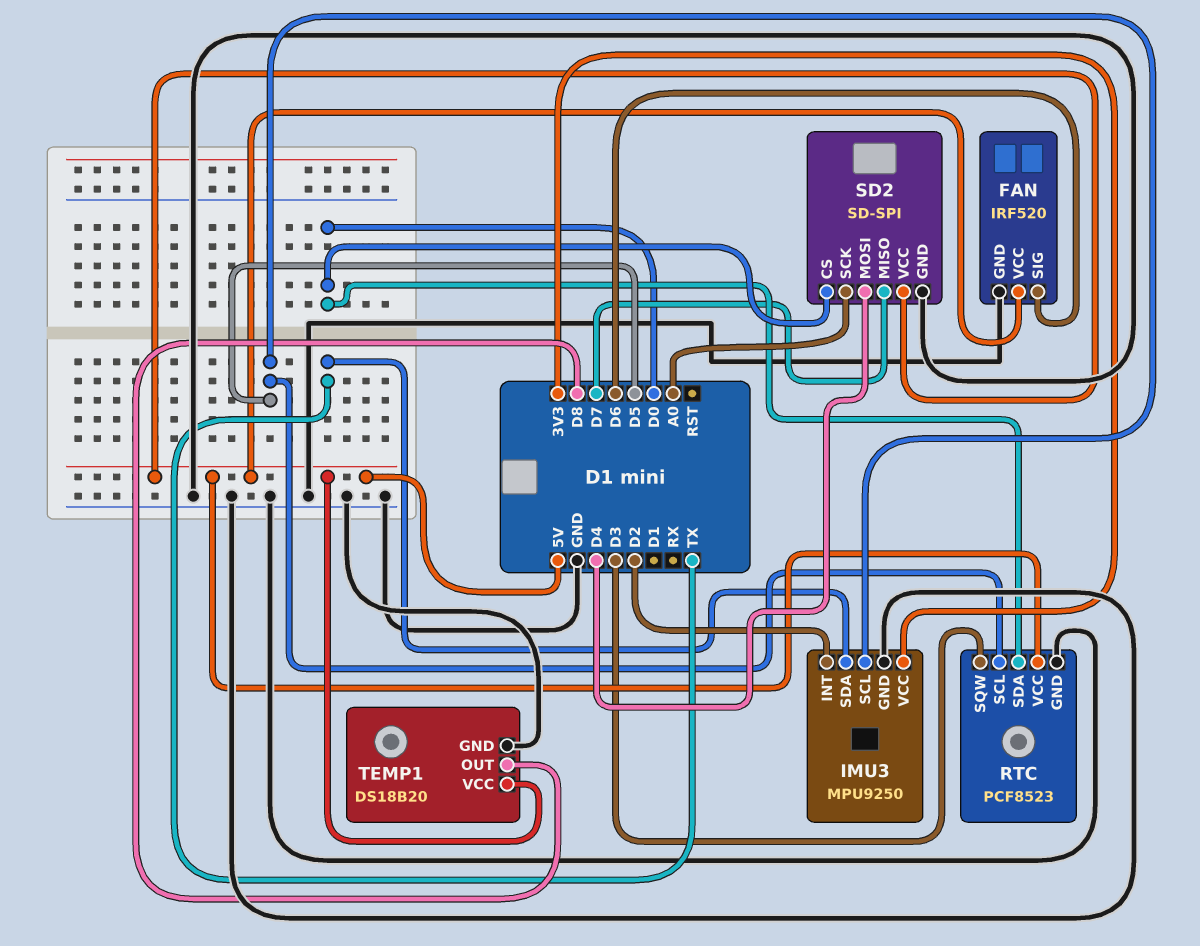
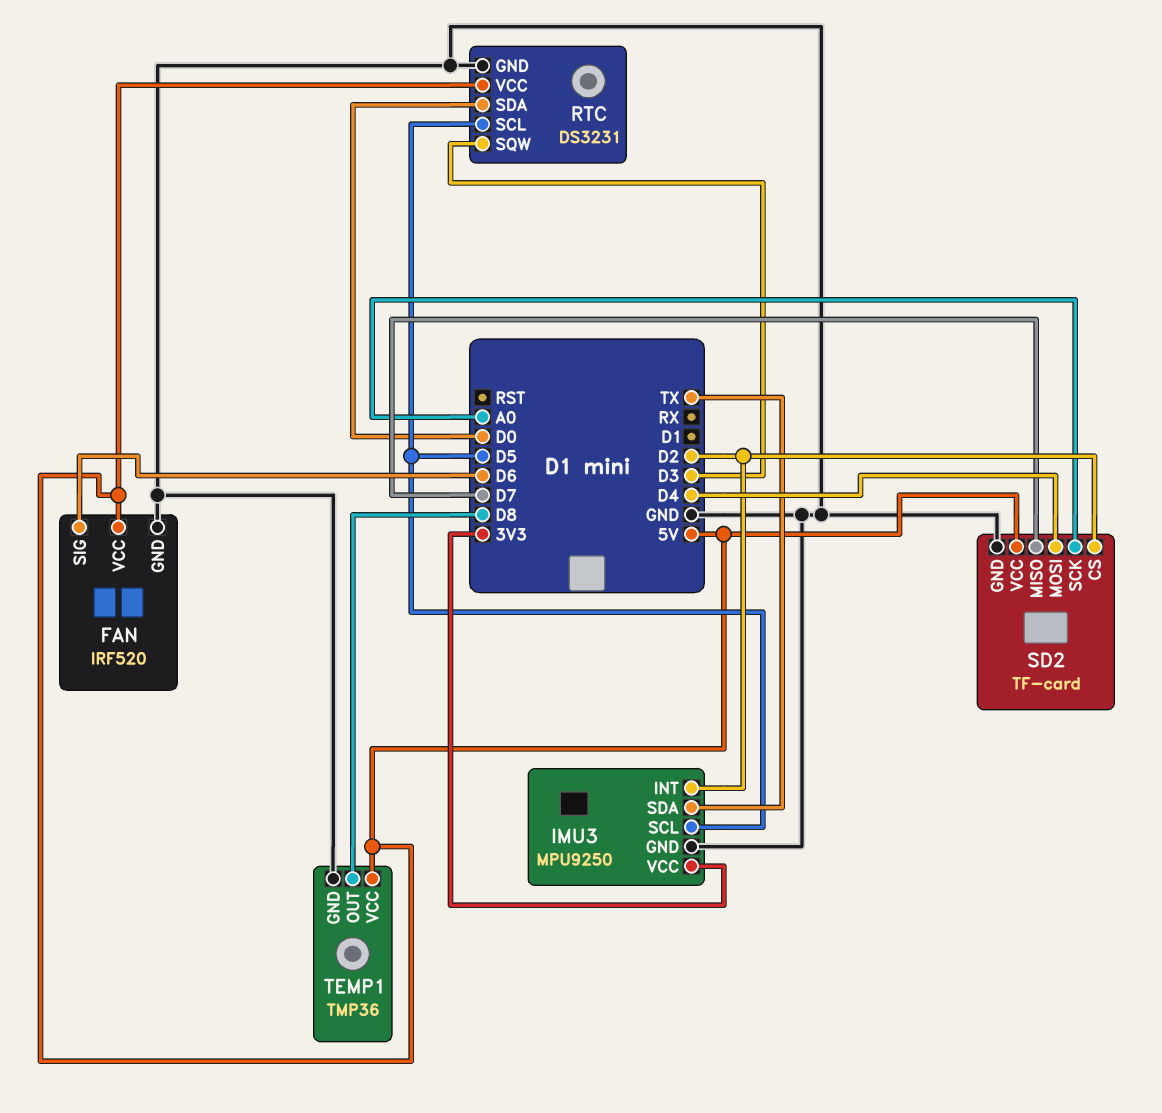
RTC: PCF8523 -> DS3231
SD2: SD-SPI -> TF-card
SD2 pin CS: D0 -> D2
TEMP1: DS18B20 -> TMP36

